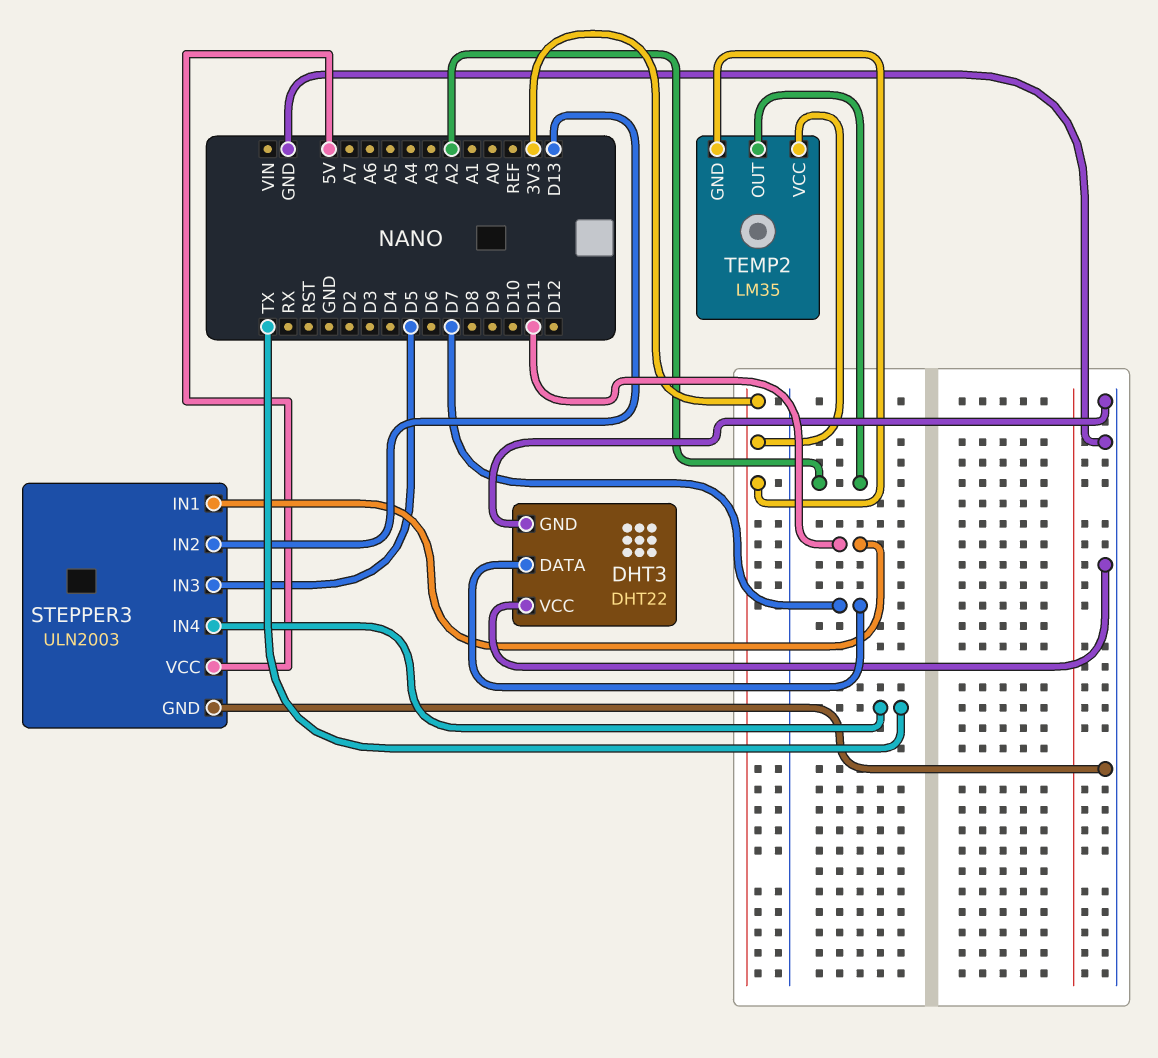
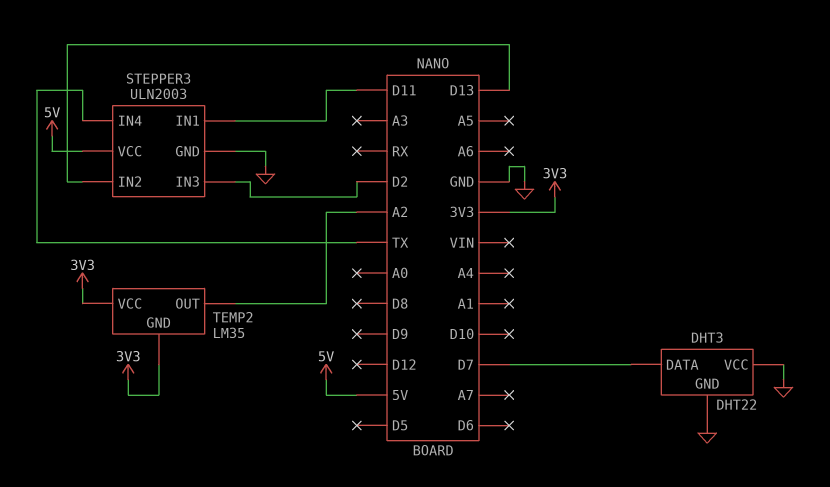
STEPPER3 pin IN3: D5 -> D2

